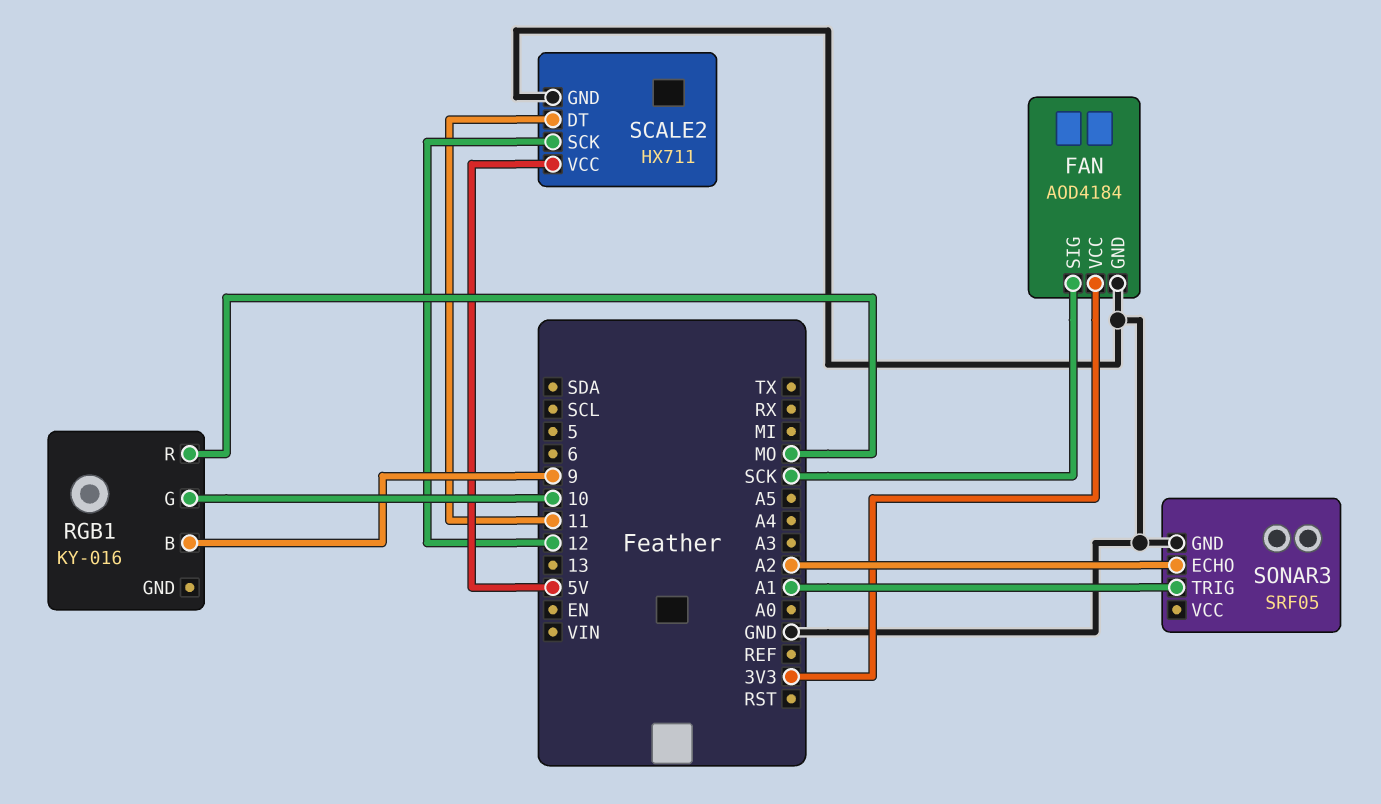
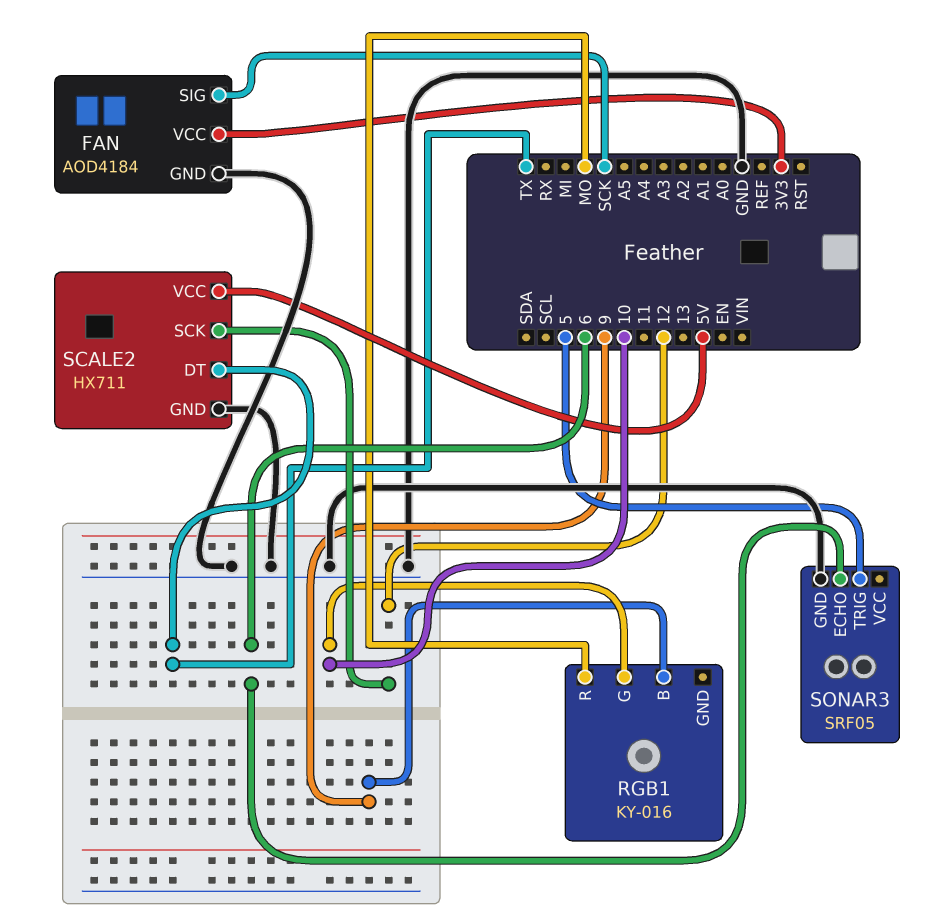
SCALE2 pin DT: 11 -> TX
SONAR3 pin ECHO: A2 -> 6
SONAR3 pin TRIG: A1 -> 5

